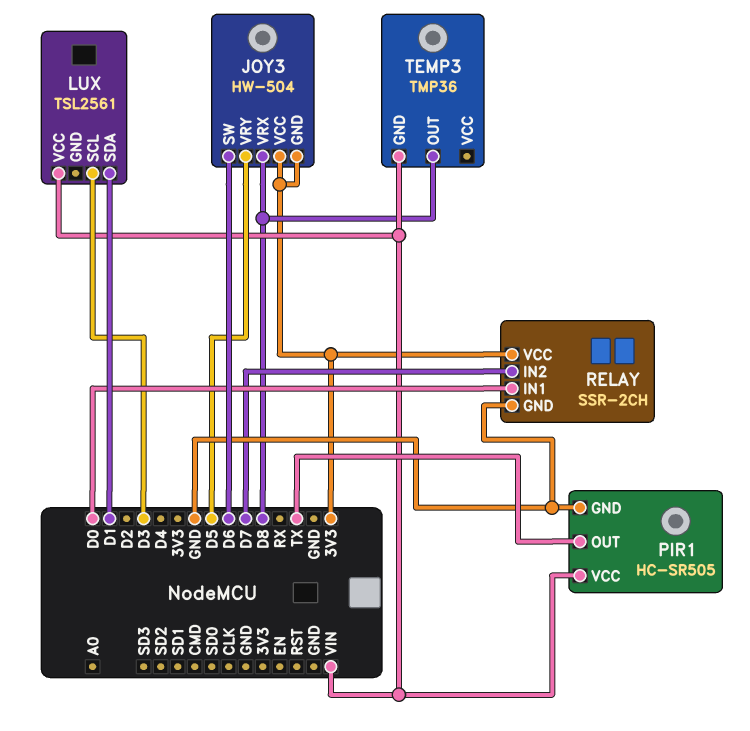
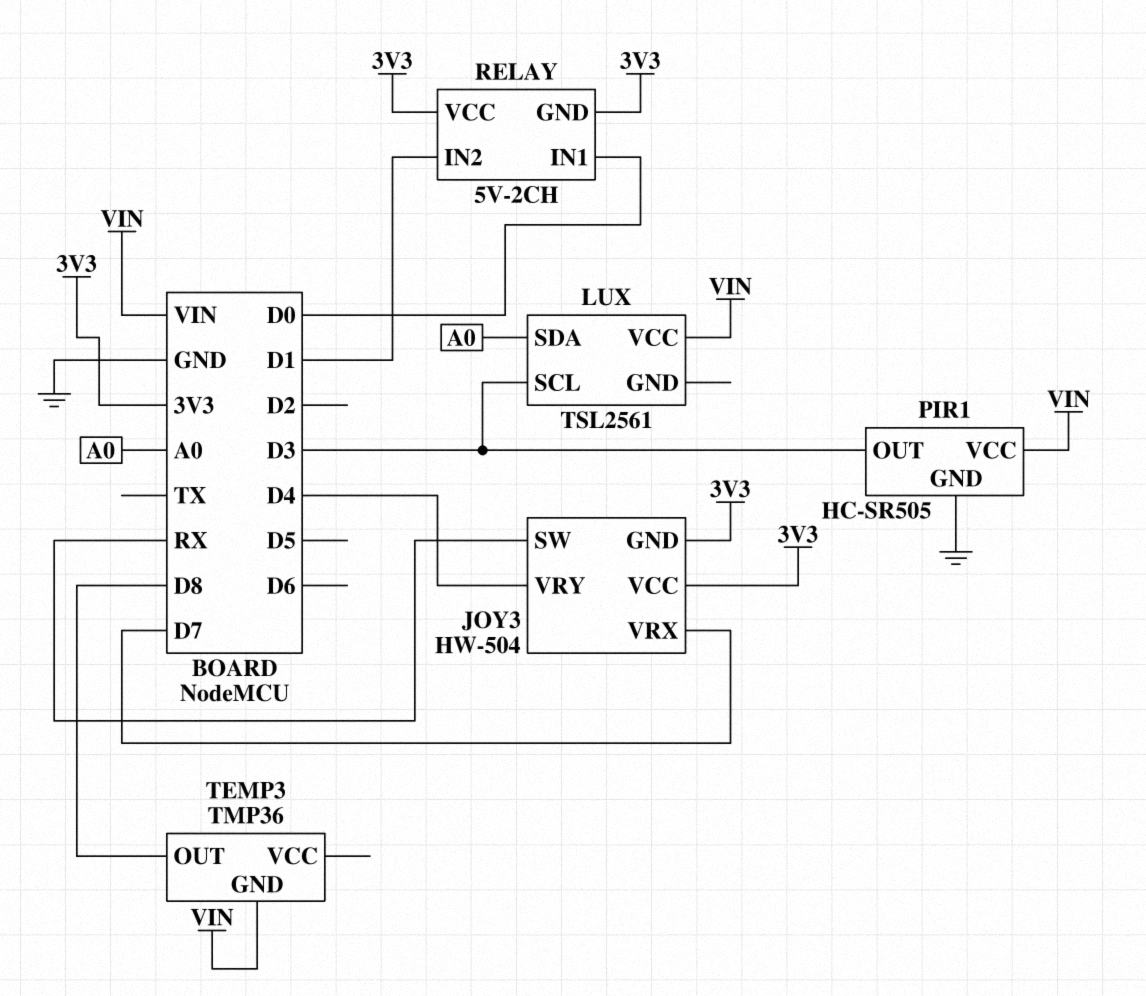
JOY3 pin SW: D6 -> RX
JOY3 pin VRX: D8 -> D7
JOY3 pin VRY: D5 -> D4
LUX pin SDA: D1 -> A0
PIR1 pin OUT: TX -> D3
RELAY: SSR-2CH -> 5V-2CH
RELAY pin GND: GND -> 3V3
RELAY pin IN2: D7 -> D1

